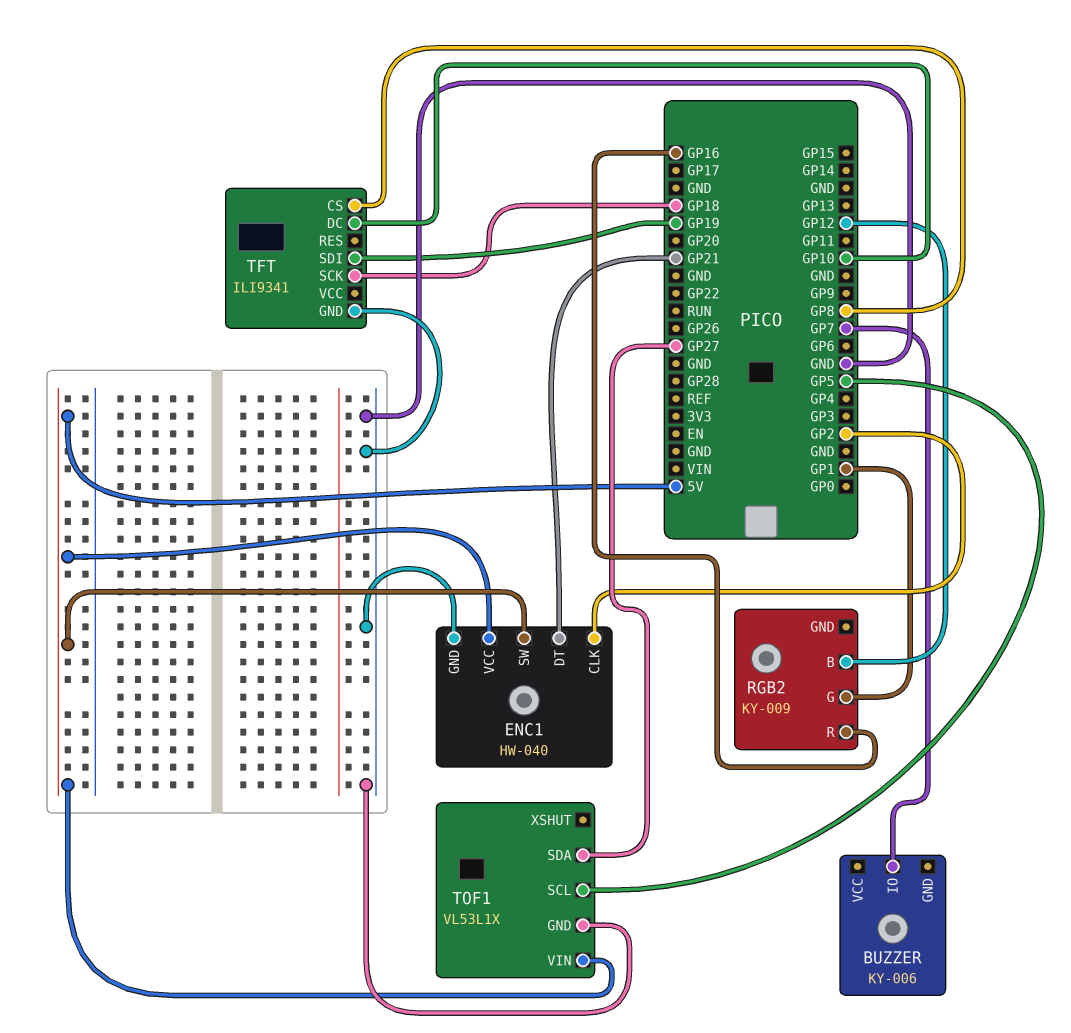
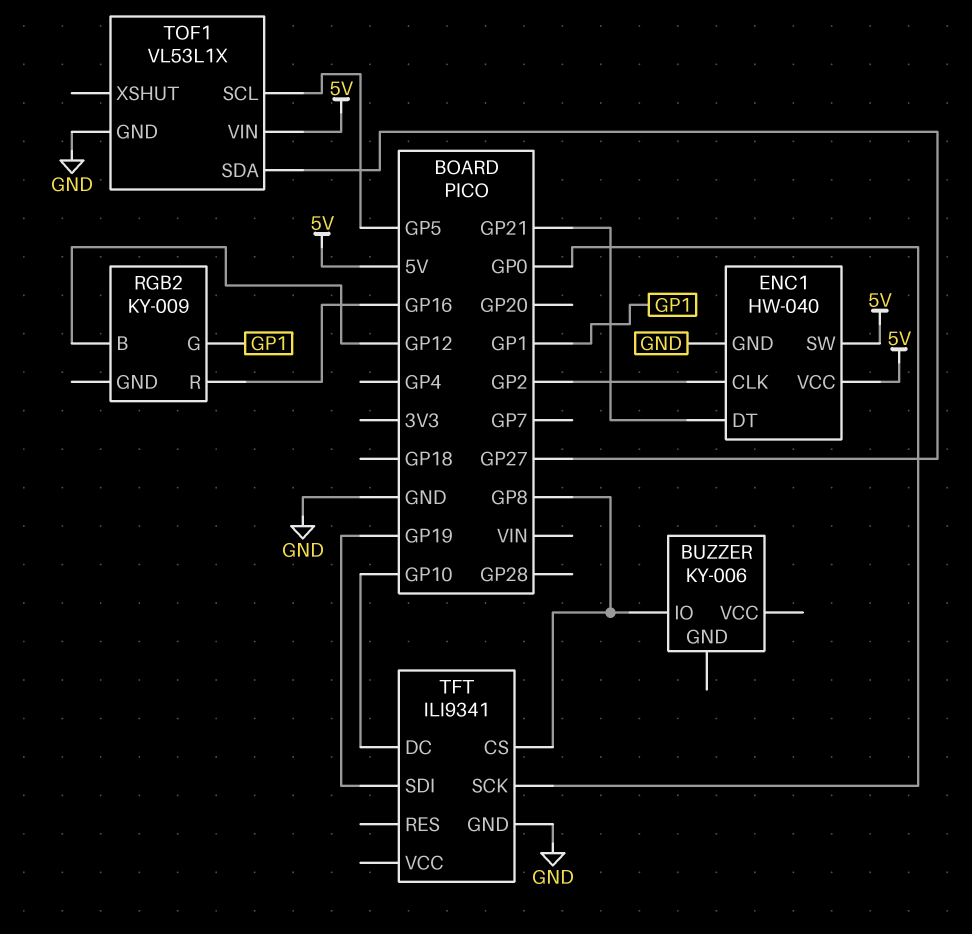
BUZZER pin IO: GP7 -> GP8
TFT pin SCK: GP18 -> GP0

